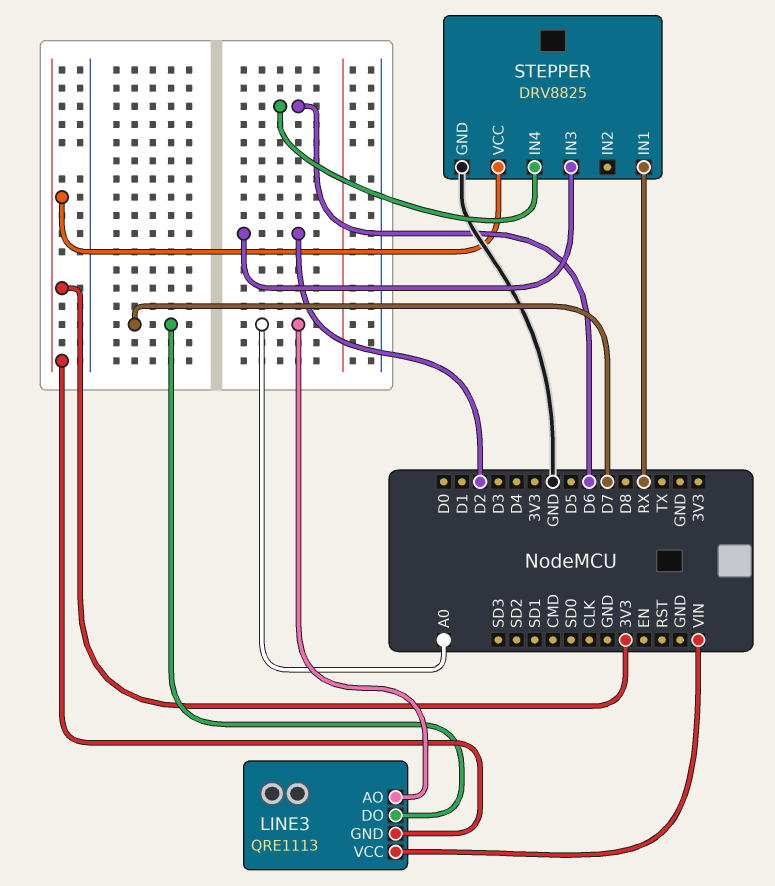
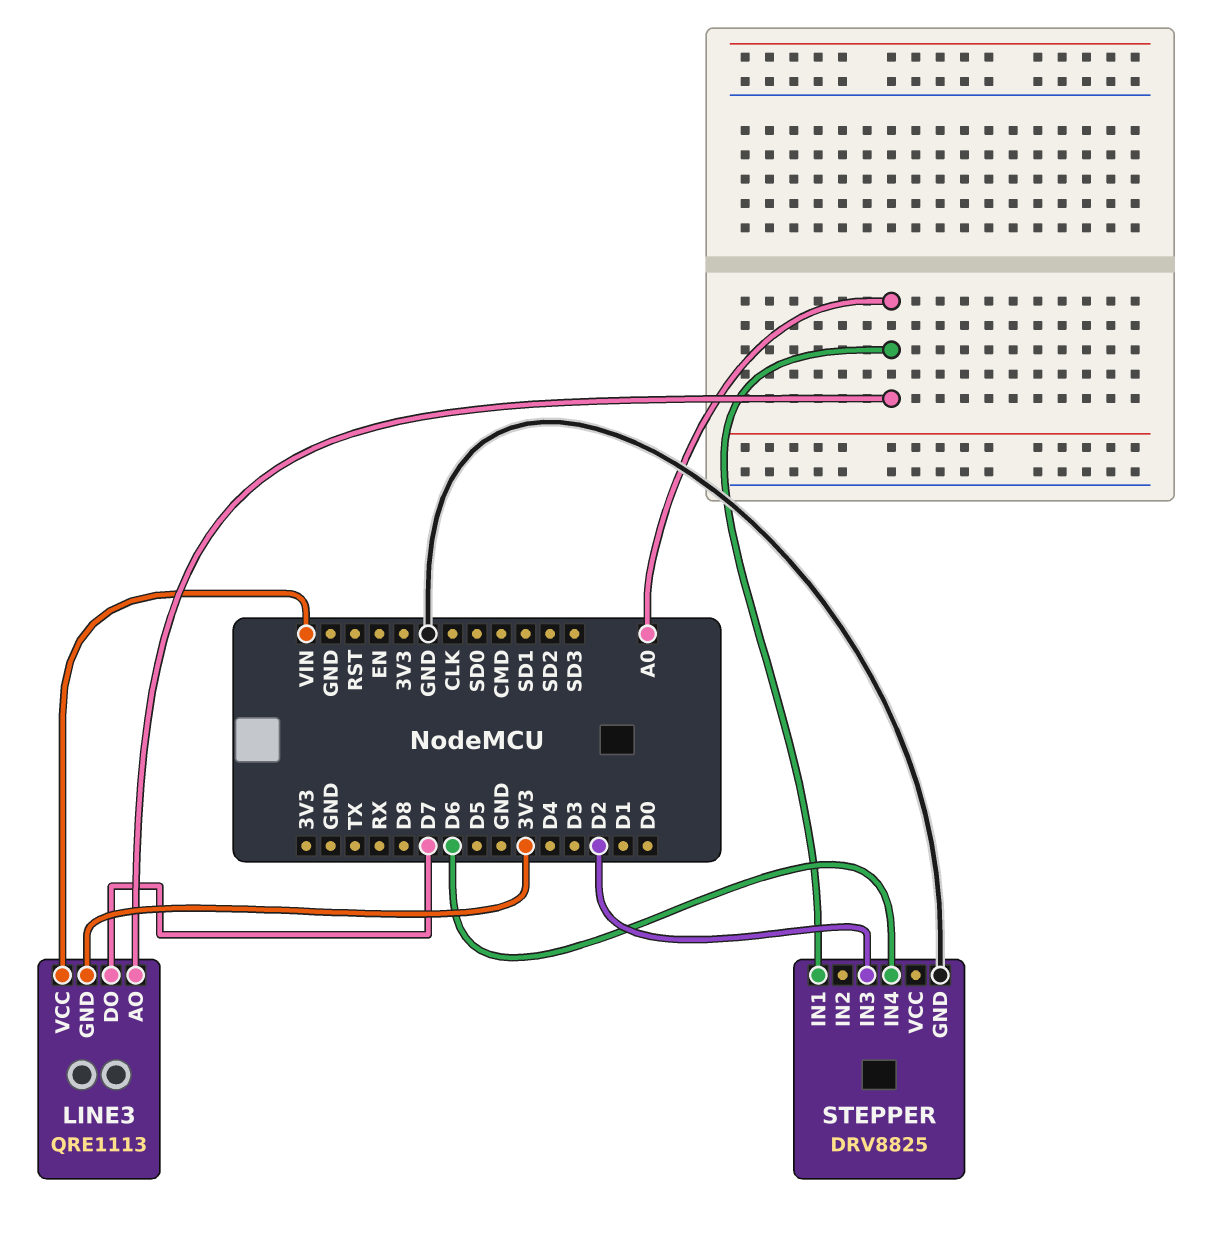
STEPPER pin IN1: RX -> A0
STEPPER pin VCC: 3V3 -> none

